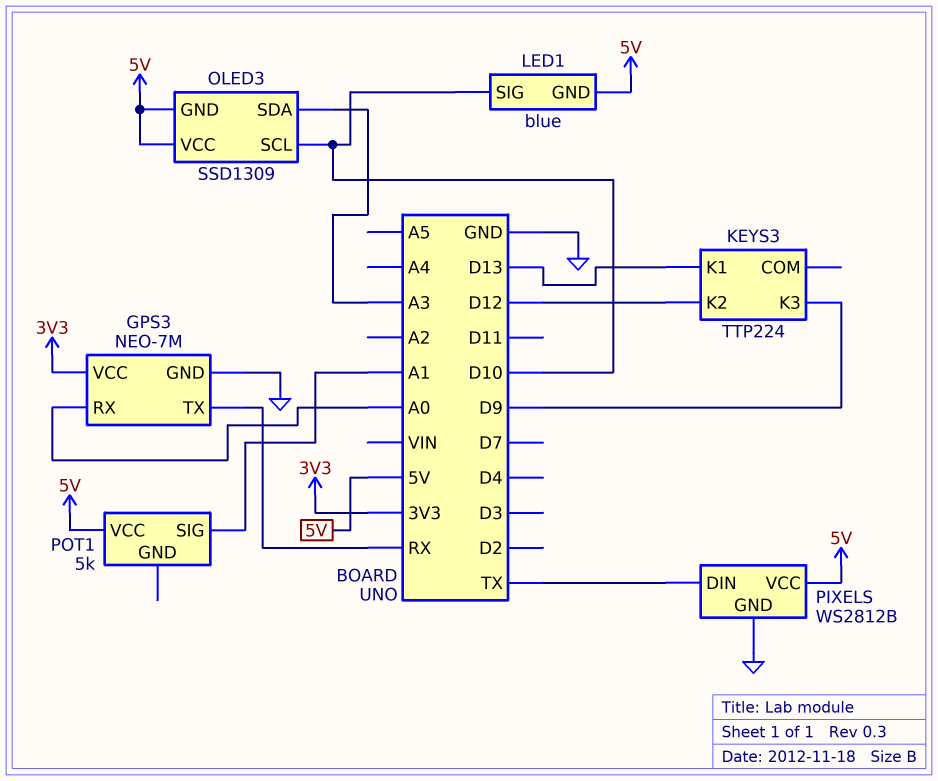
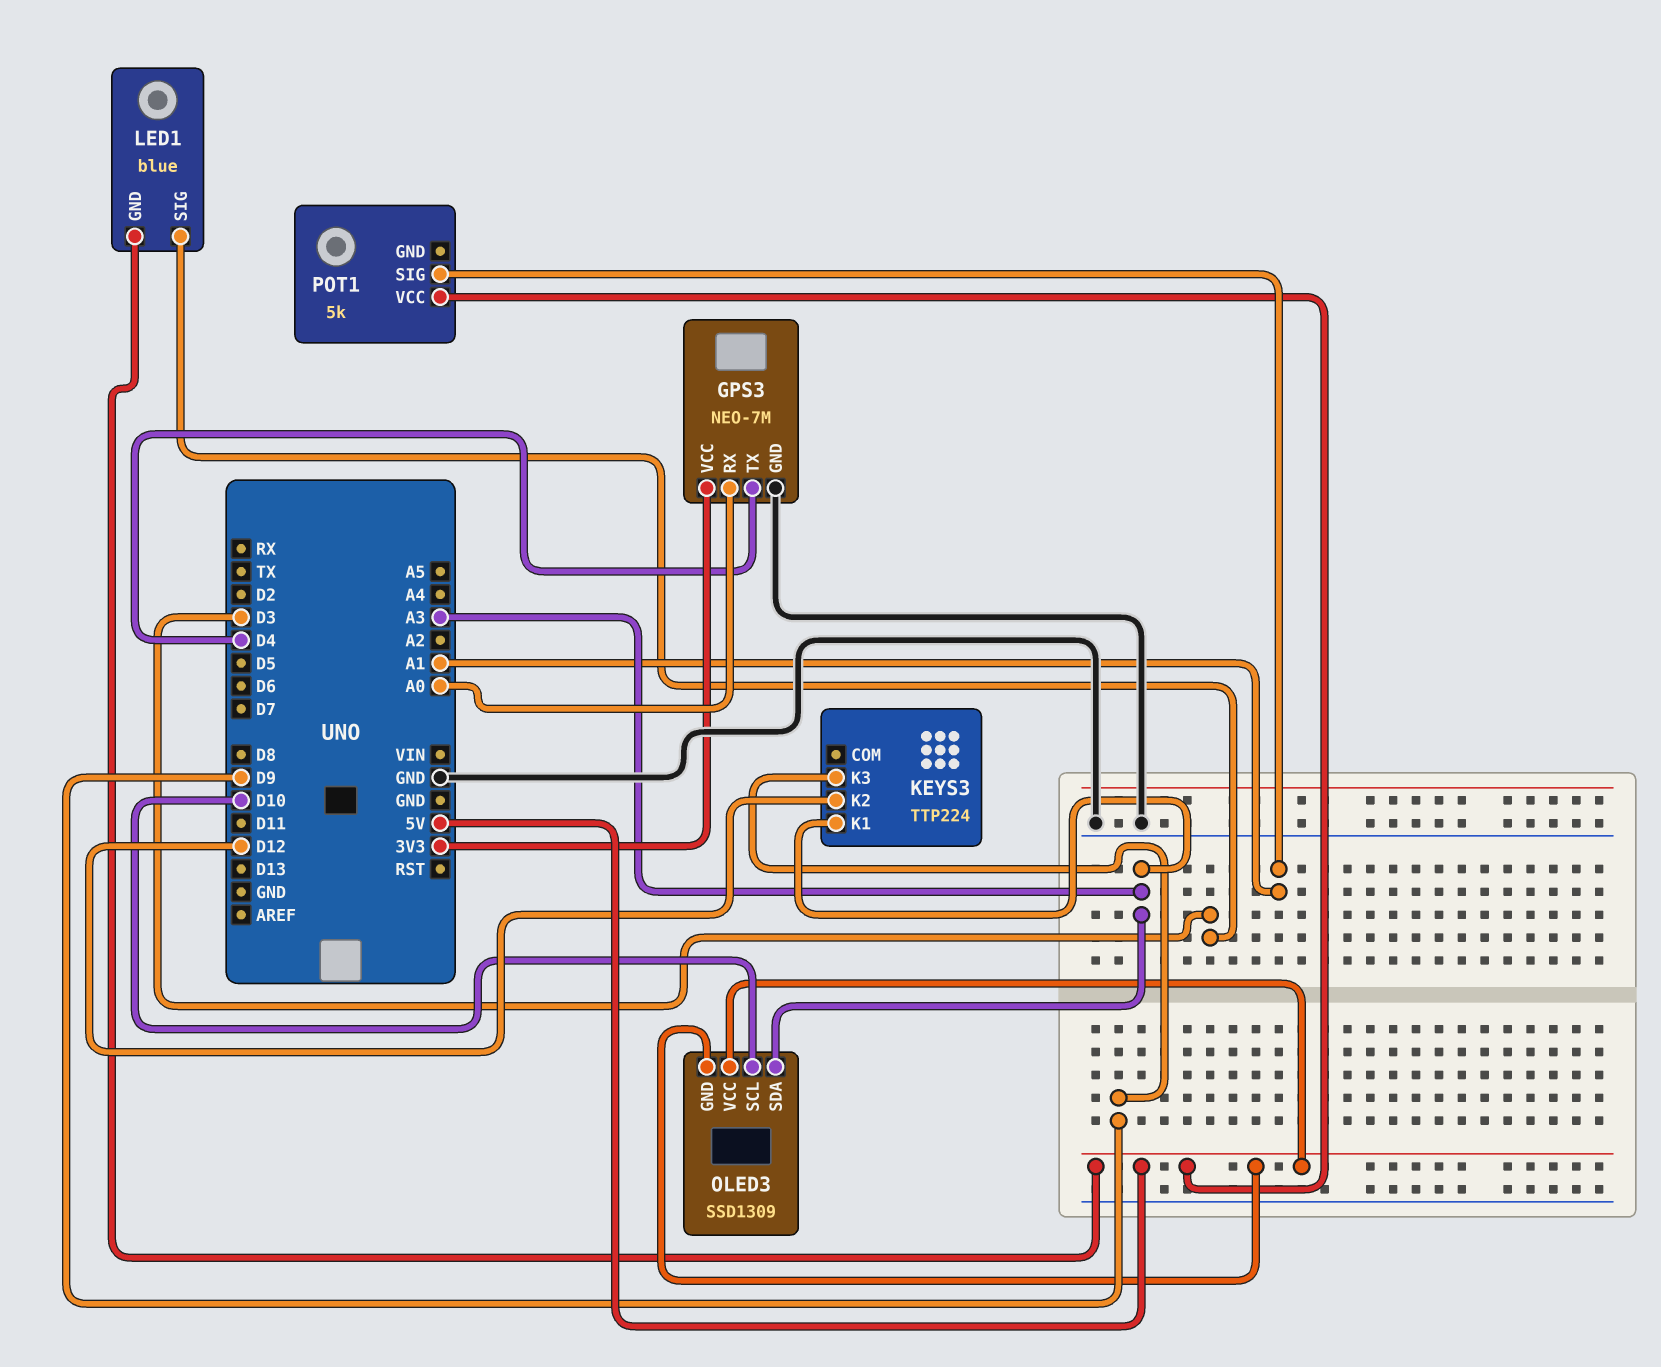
GPS3 pin TX: RX -> D4
KEYS3 pin K1: D13 -> A3
LED1 pin SIG: D10 -> D3
PIXELS: WS2812B -> none
PIXELS pin DIN: TX -> none
PIXELS pin GND: GND -> none
PIXELS pin VCC: 5V -> none

